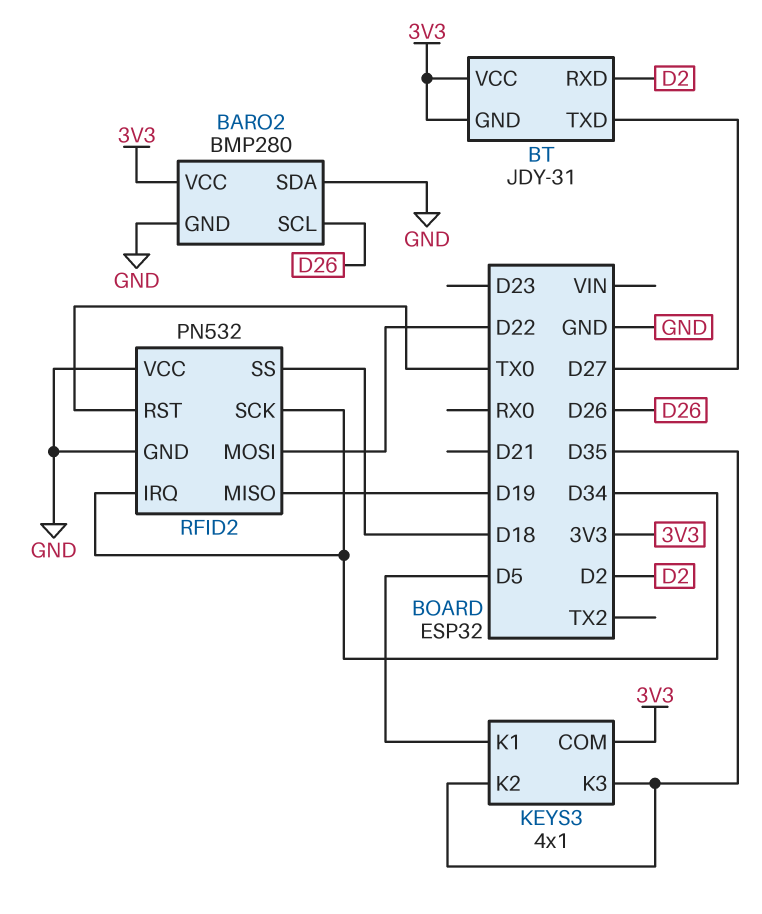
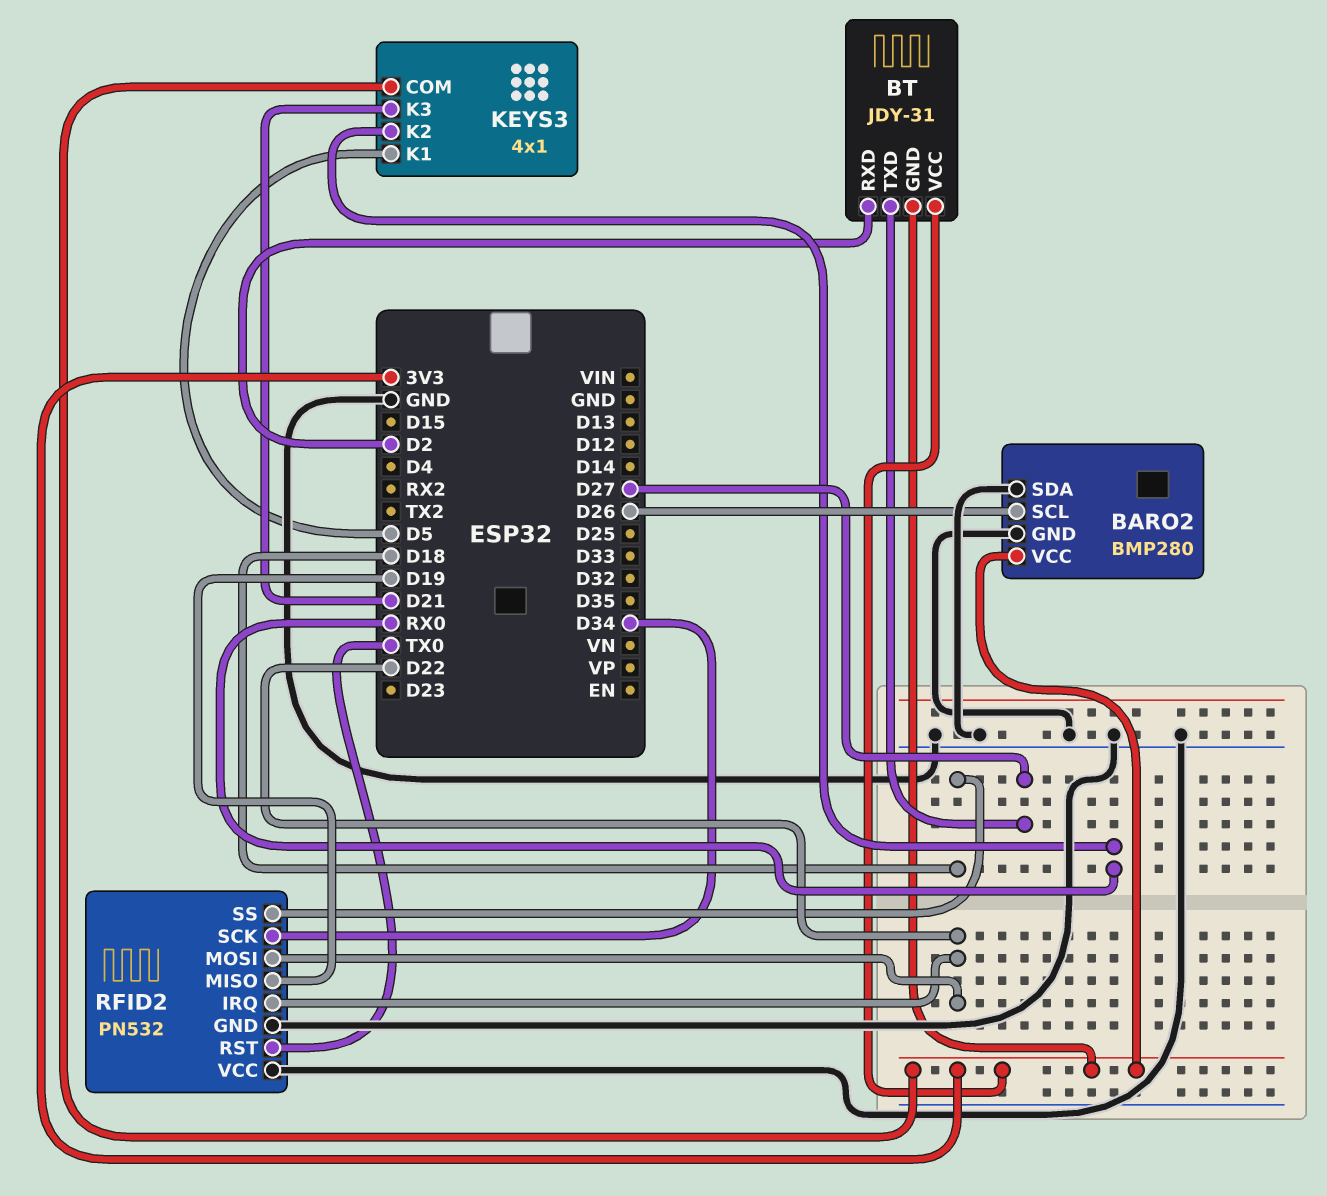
KEYS3 pin K2: D35 -> RX0
KEYS3 pin K3: D35 -> D21
RFID2 pin IRQ: D34 -> D22

